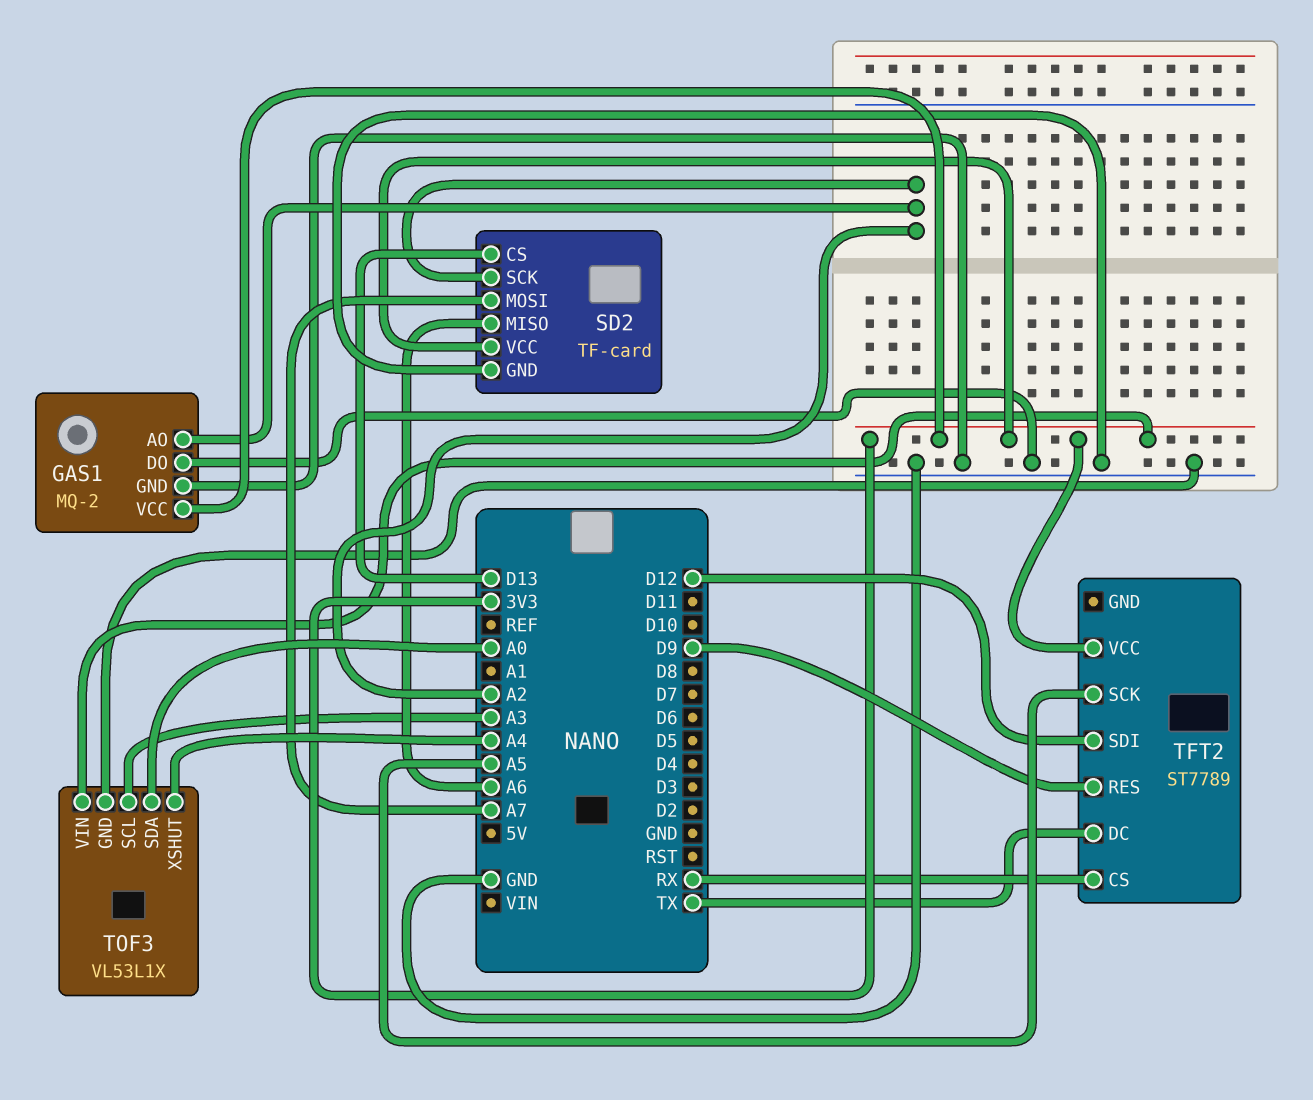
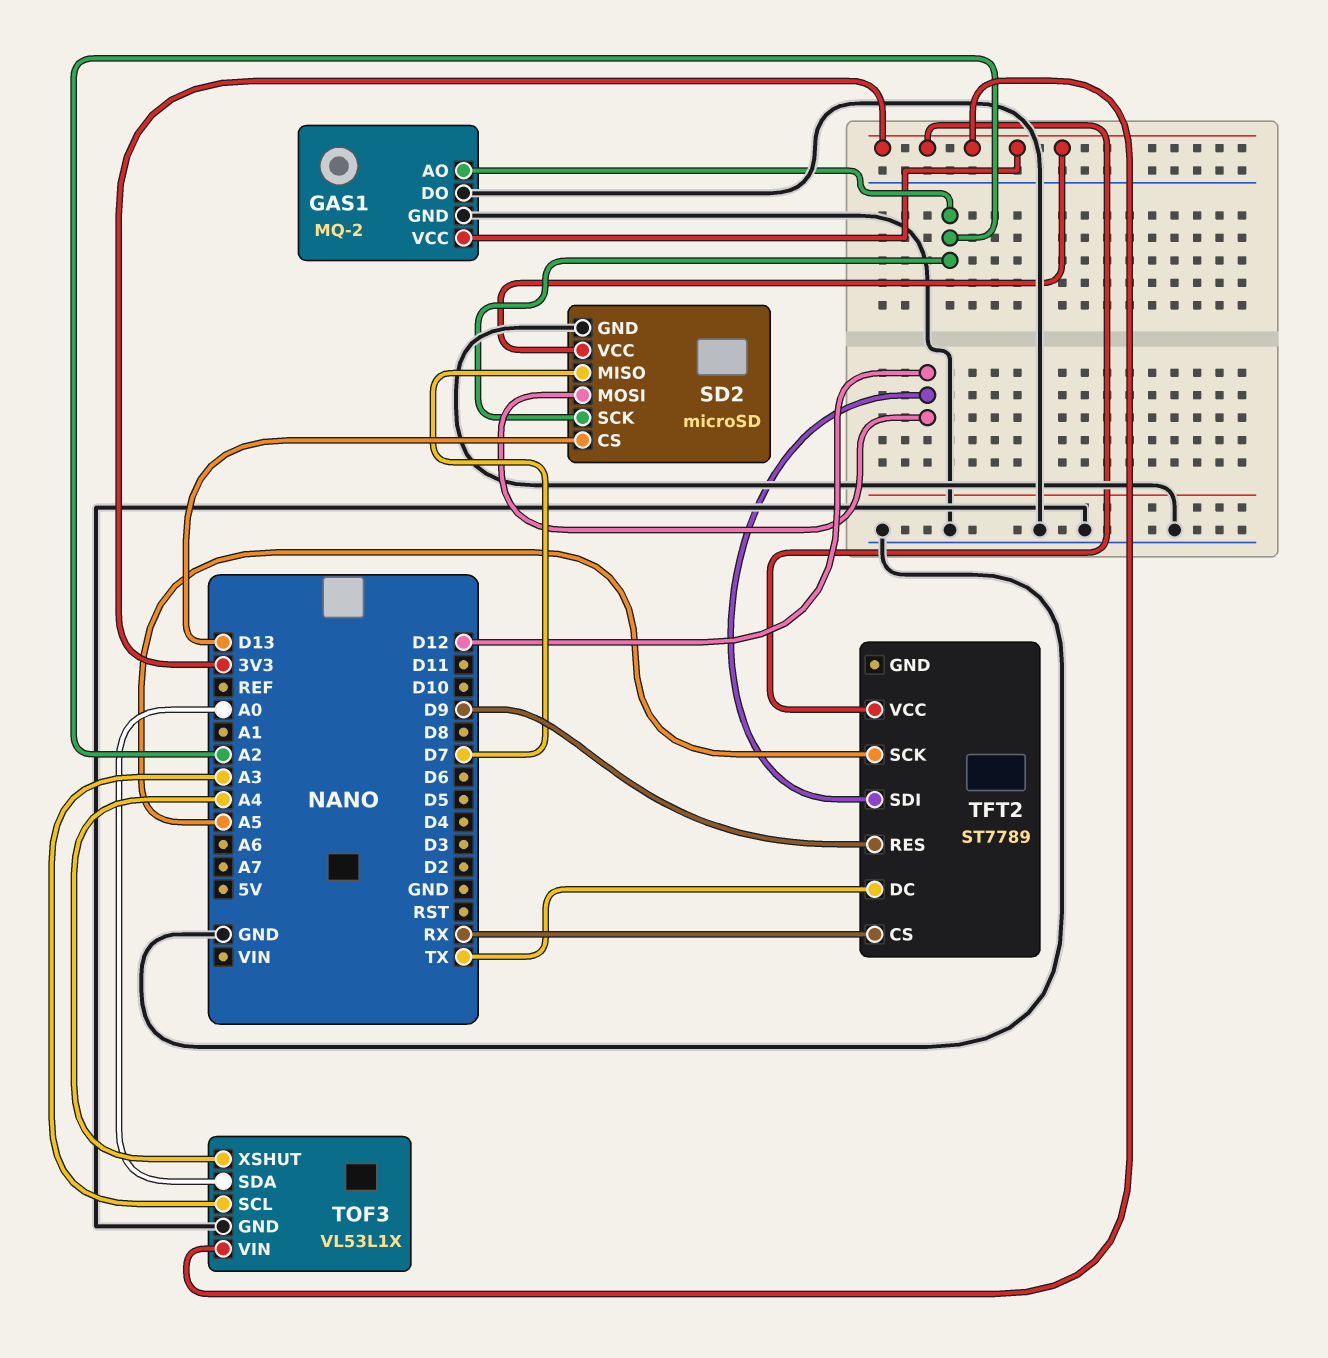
SD2: TF-card -> microSD
SD2 pin MISO: A6 -> D7
SD2 pin MOSI: A7 -> D12

